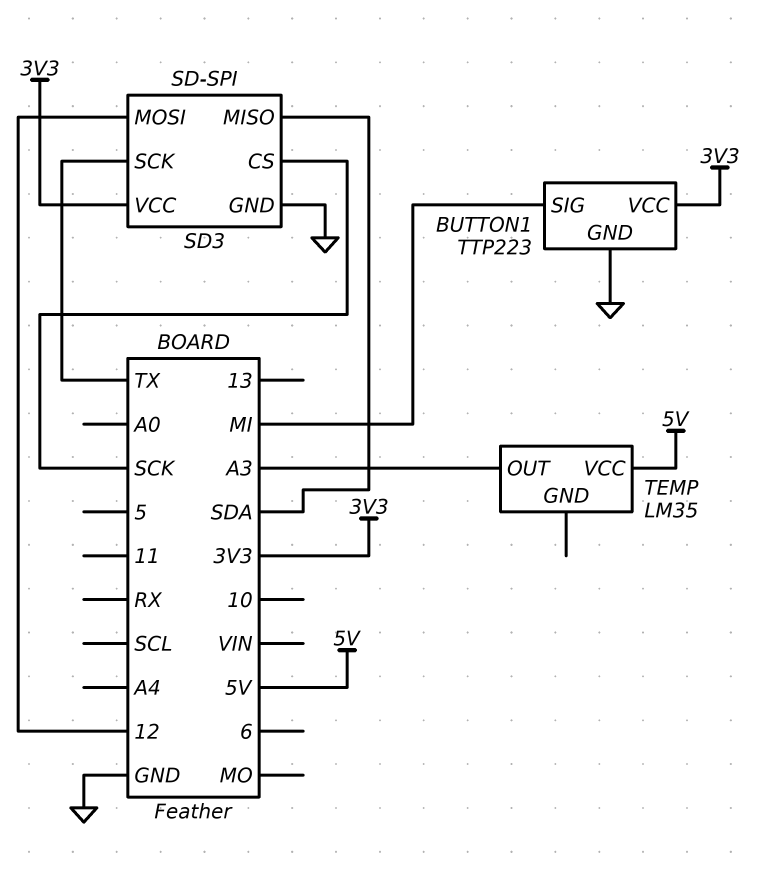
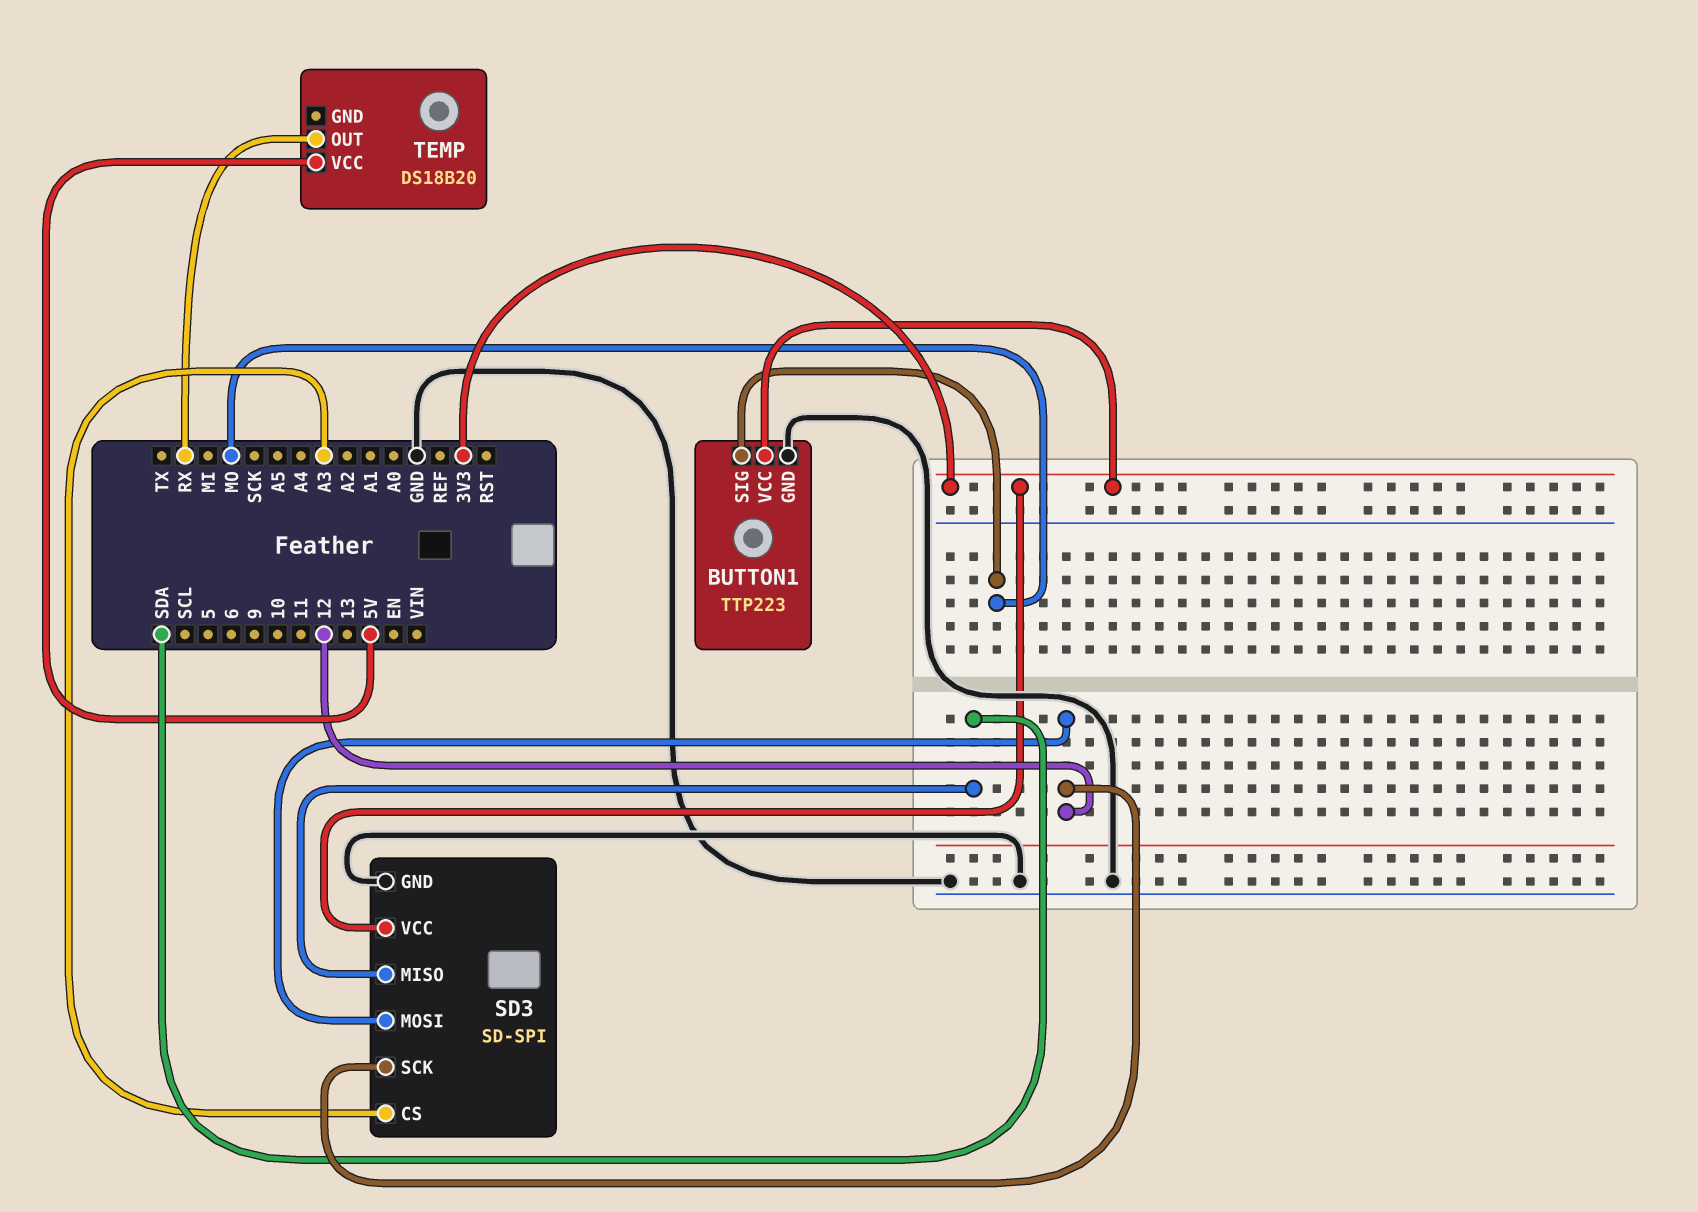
BUTTON1 pin SIG: MI -> MO
SD3 pin CS: SCK -> A3
SD3 pin SCK: TX -> 12
TEMP: LM35 -> DS18B20
TEMP pin OUT: A3 -> RX

